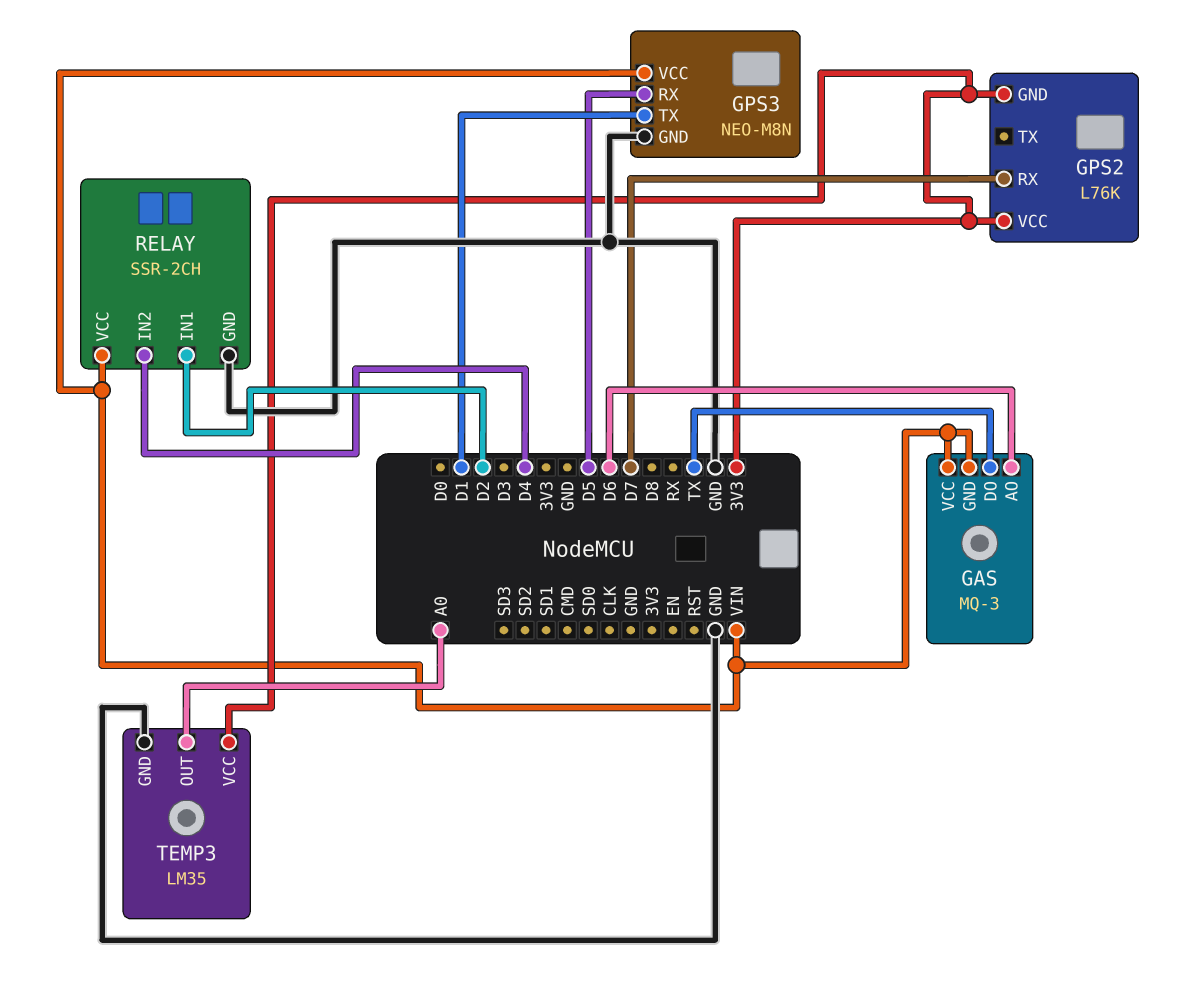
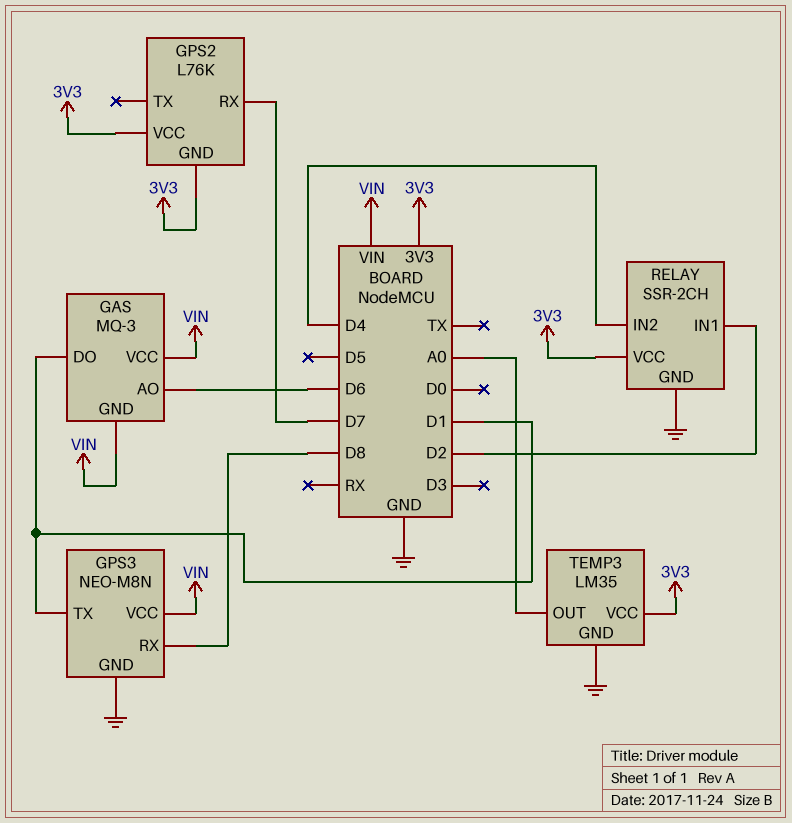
GAS pin DO: TX -> D1
GPS3 pin RX: D5 -> D8
RELAY pin VCC: VIN -> 3V3

